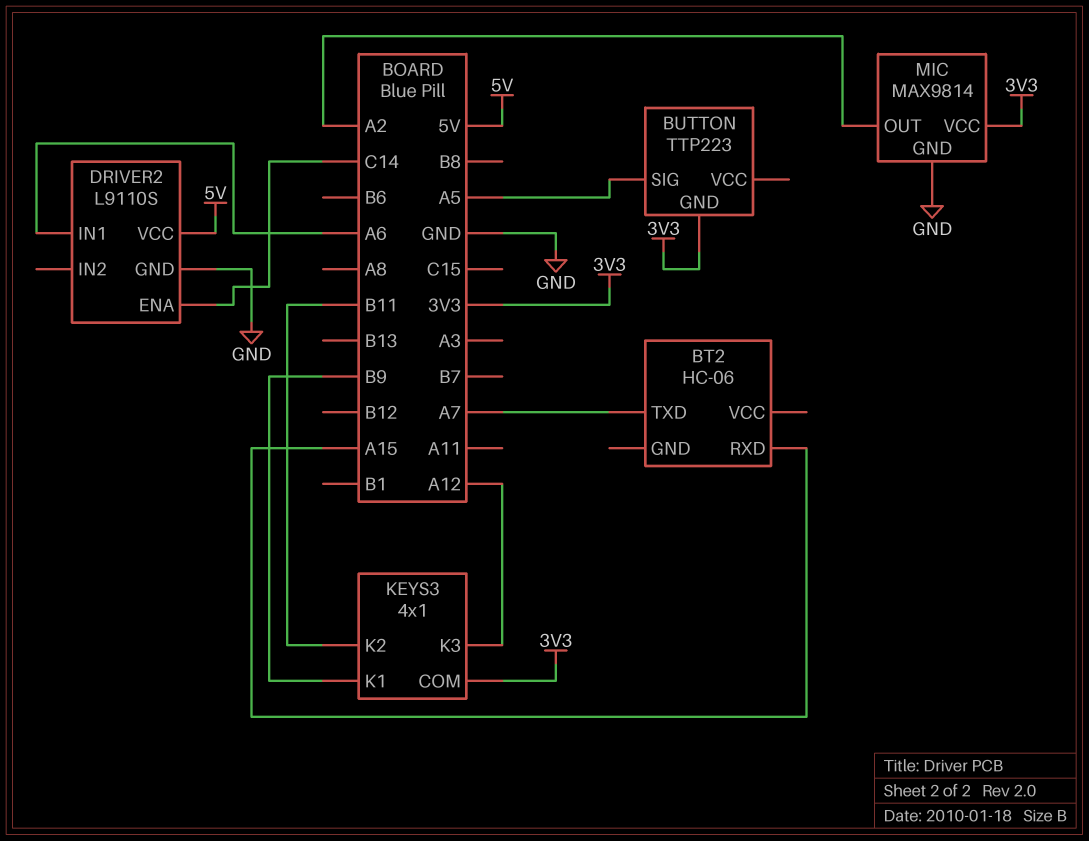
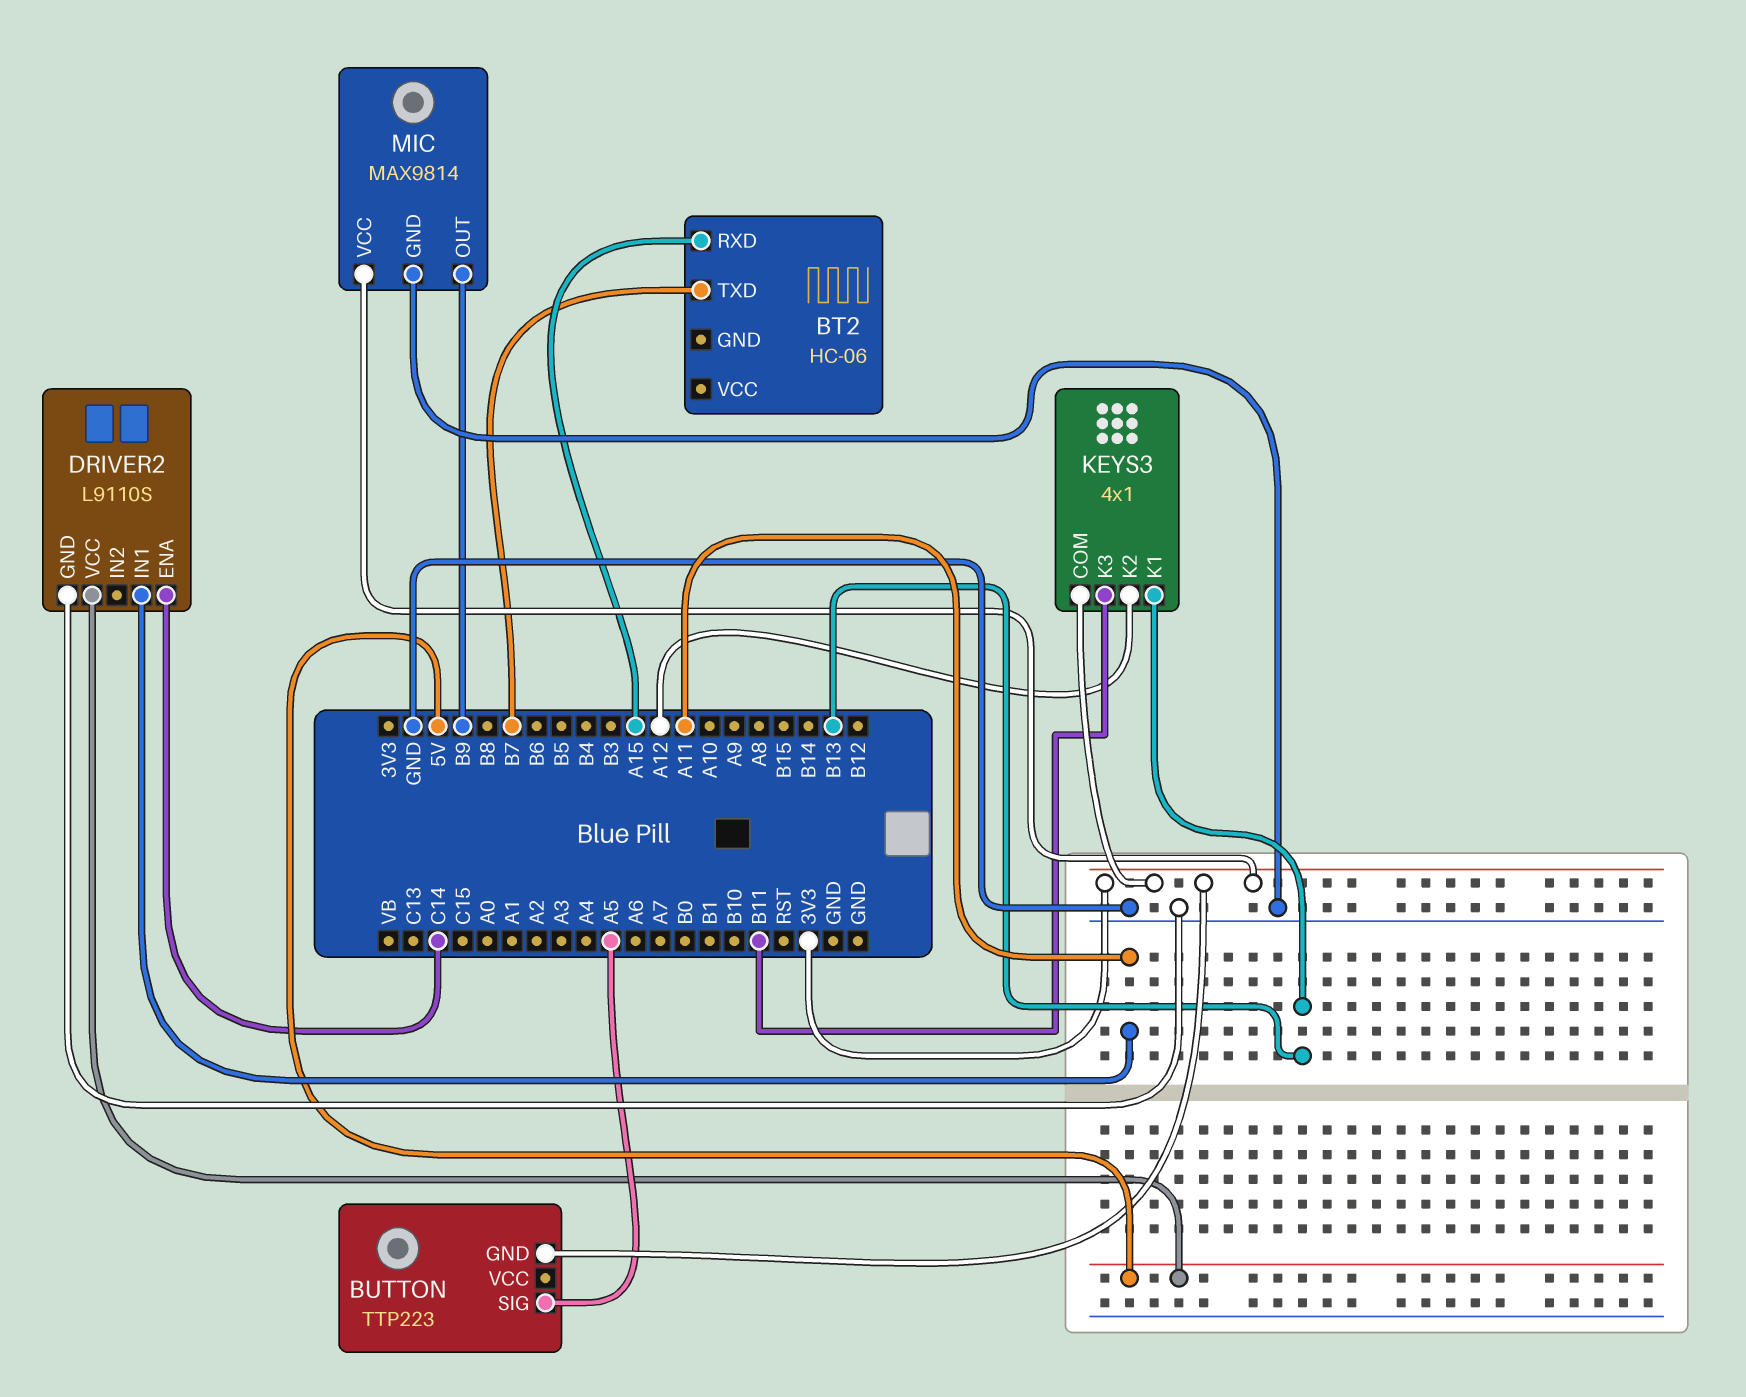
BT2 pin TXD: A7 -> B7
DRIVER2 pin IN1: A6 -> A11
KEYS3 pin K1: B9 -> B13
KEYS3 pin K2: B11 -> A12
KEYS3 pin K3: A12 -> B11
MIC pin OUT: A2 -> B9

